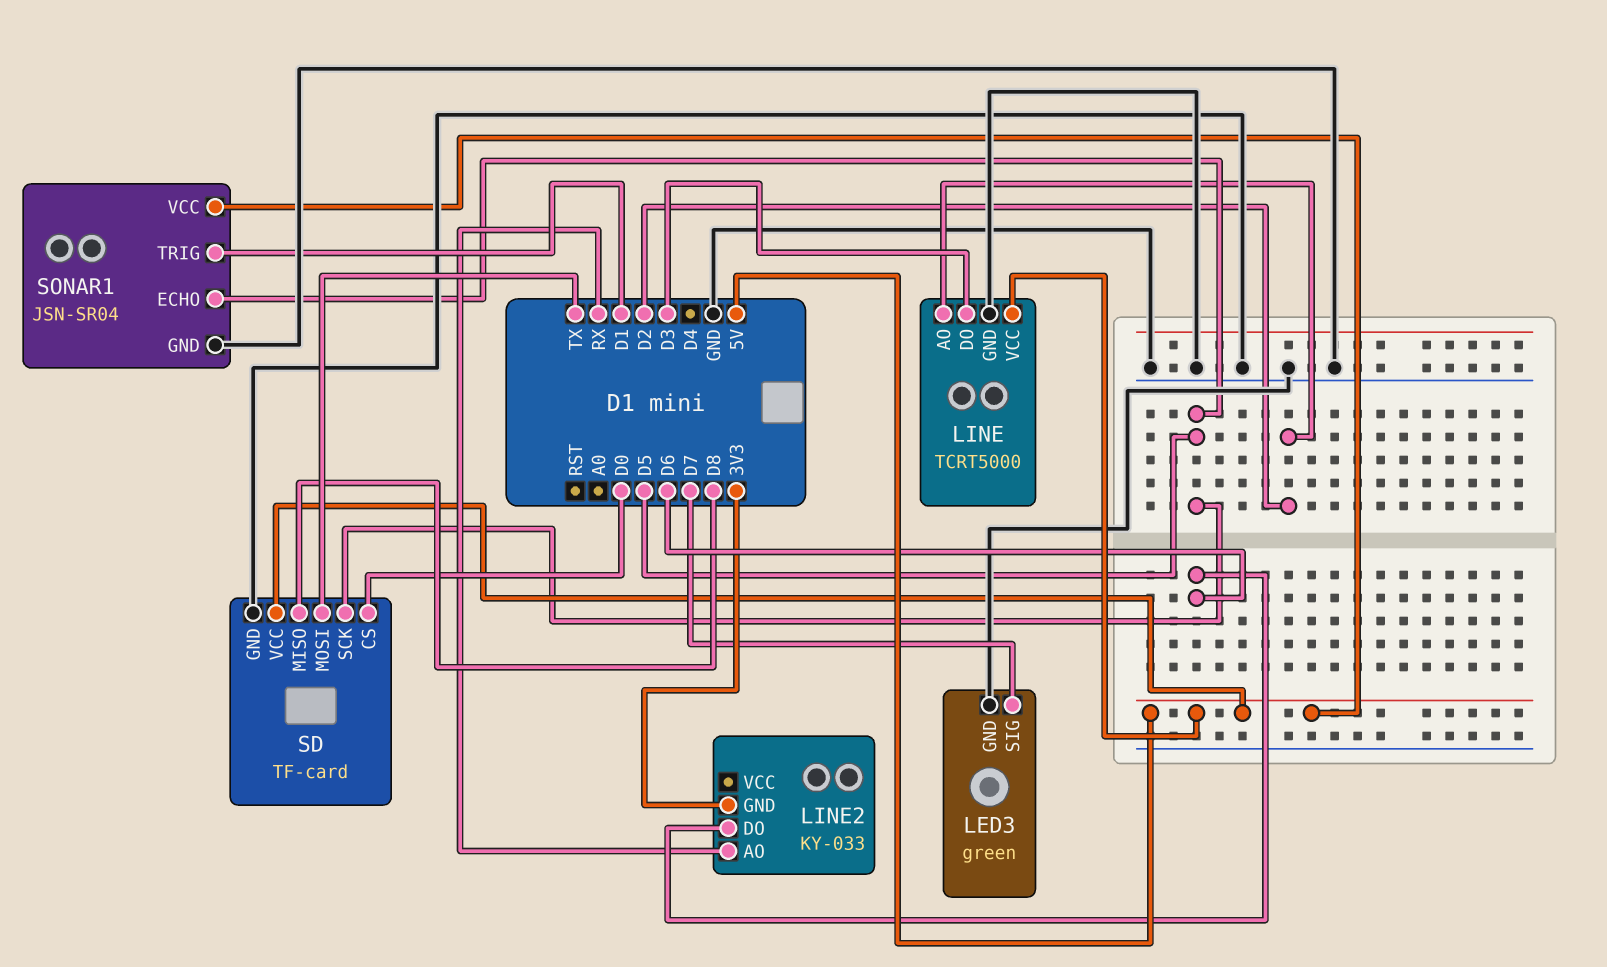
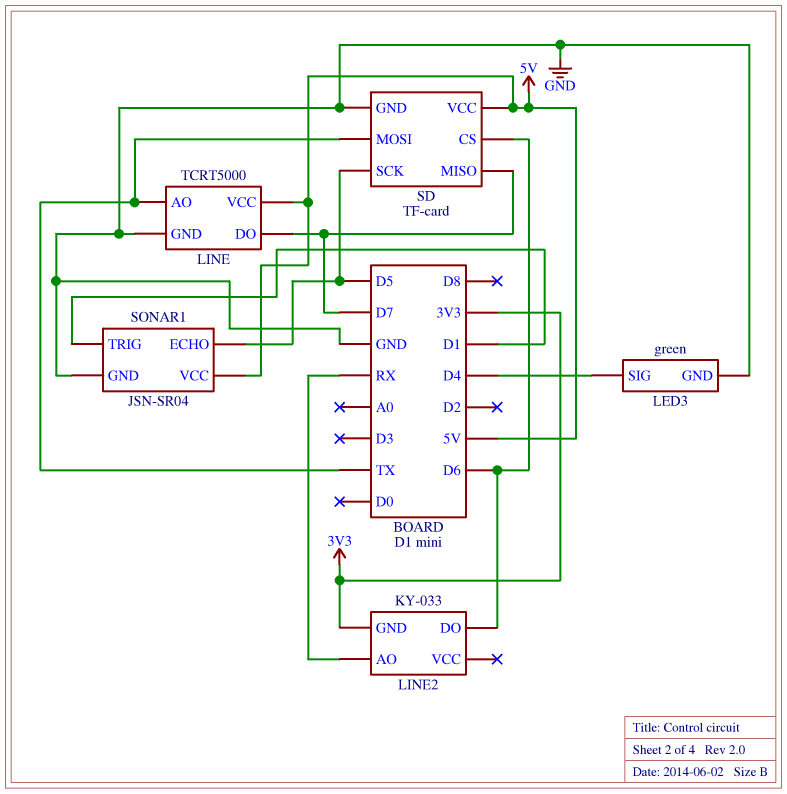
LED3 pin SIG: D7 -> D4
LINE pin AO: D2 -> TX
LINE pin DO: D3 -> D7
SD pin CS: D0 -> D6
SD pin MISO: D8 -> D7

